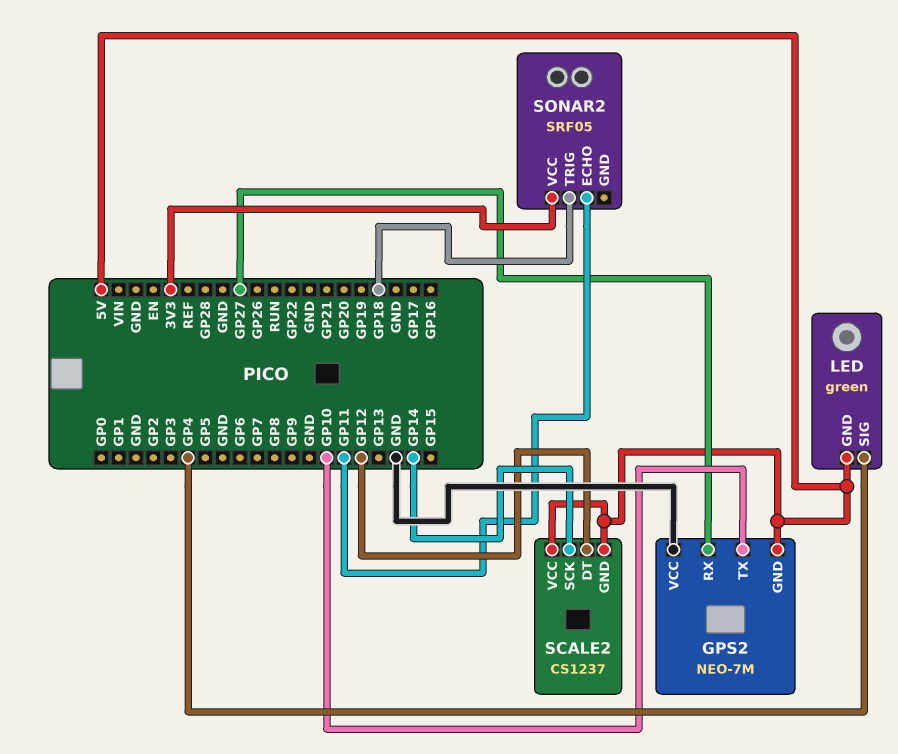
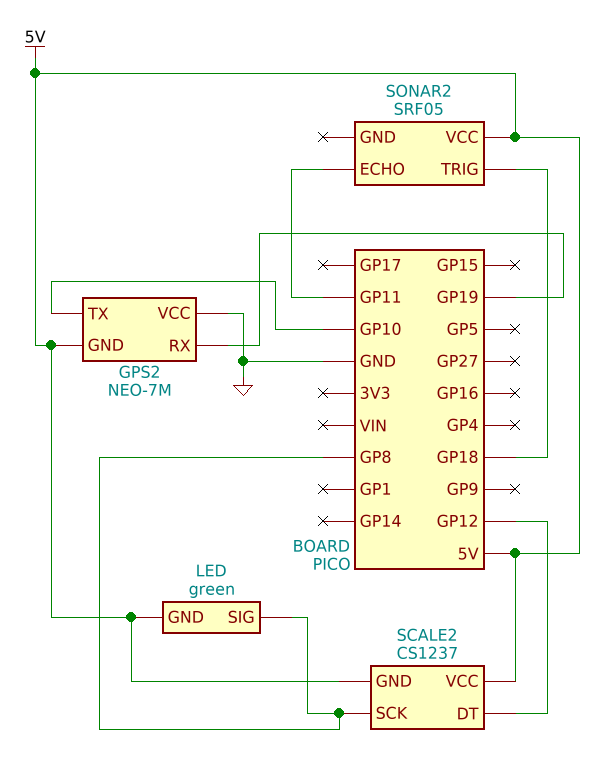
GPS2 pin RX: GP27 -> GP19
LED pin SIG: GP4 -> GP8
SCALE2 pin SCK: GP14 -> GP8
SONAR2 pin VCC: 3V3 -> 5V

